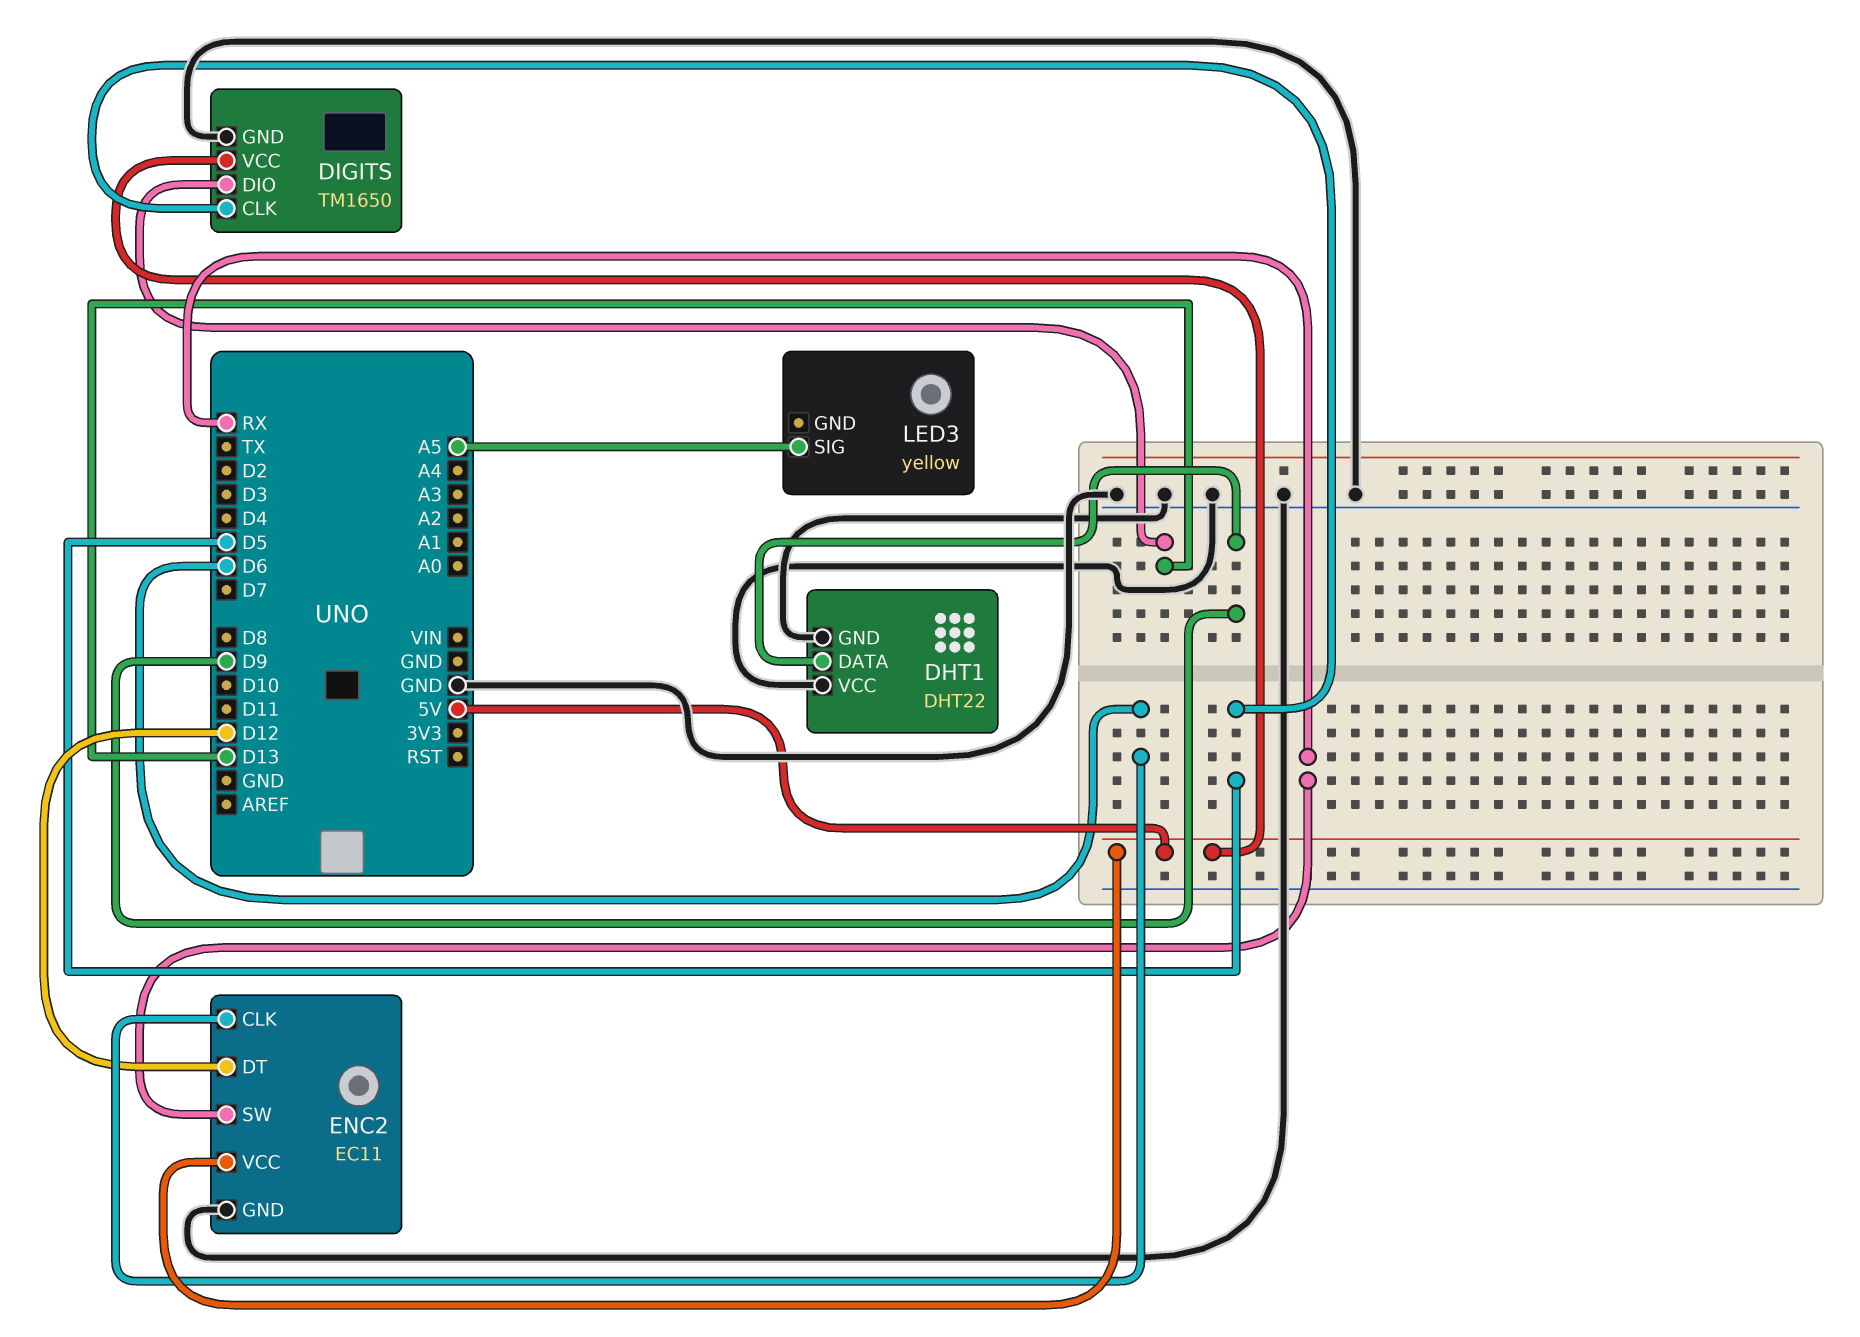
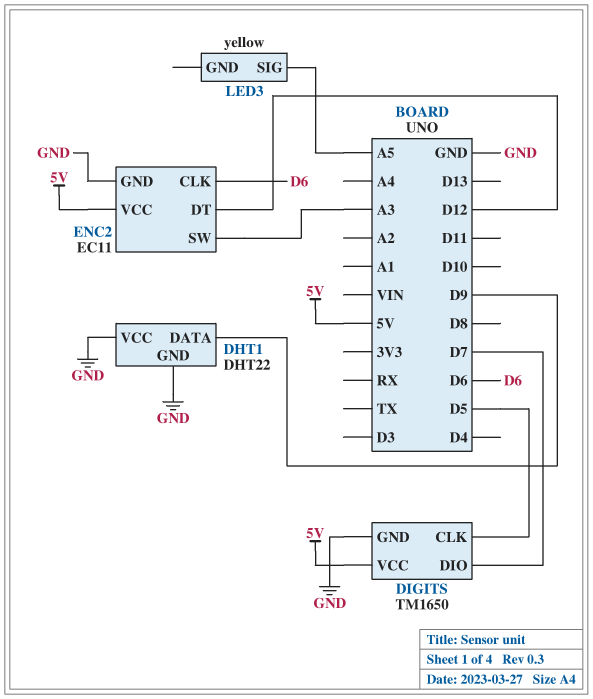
DIGITS pin DIO: D13 -> D7
ENC2 pin SW: RX -> A3

